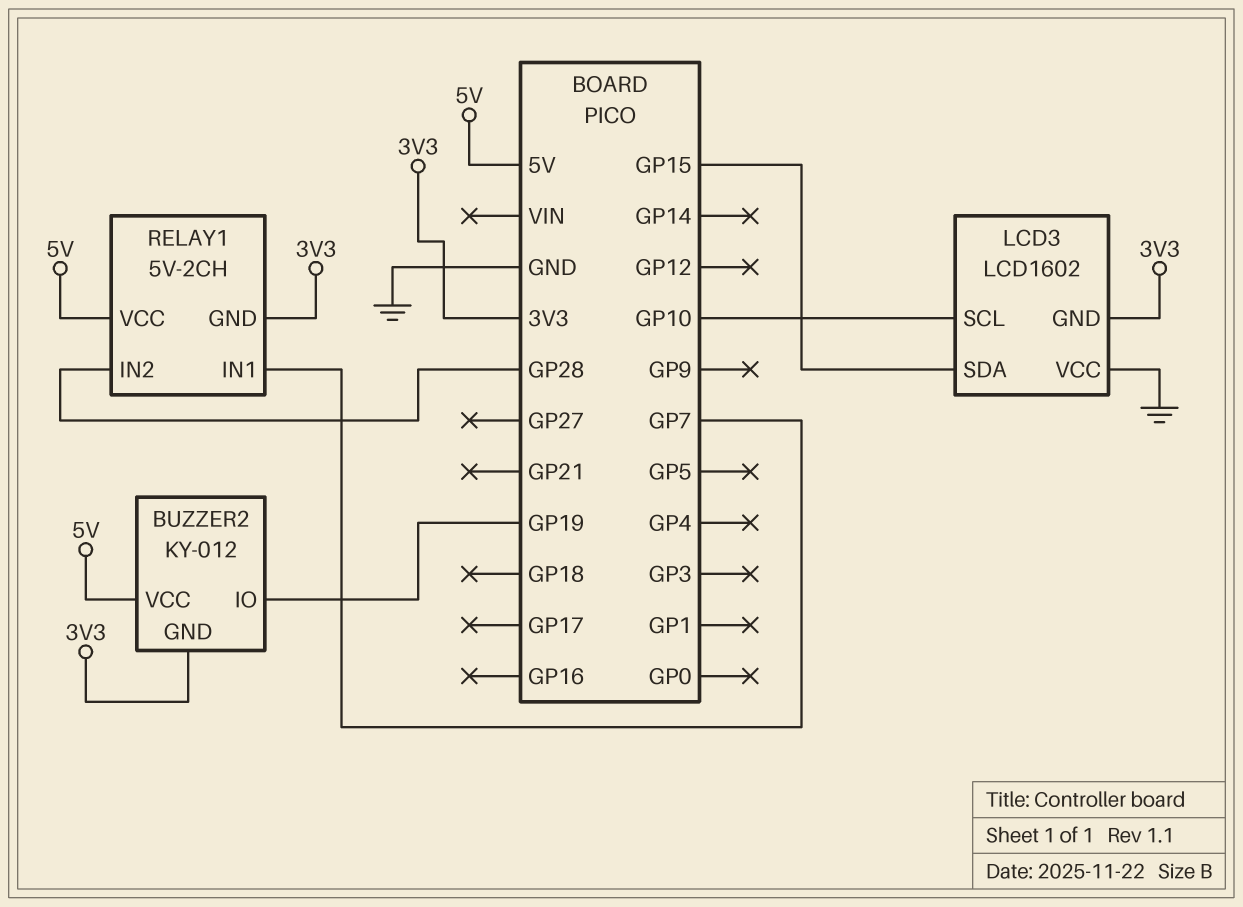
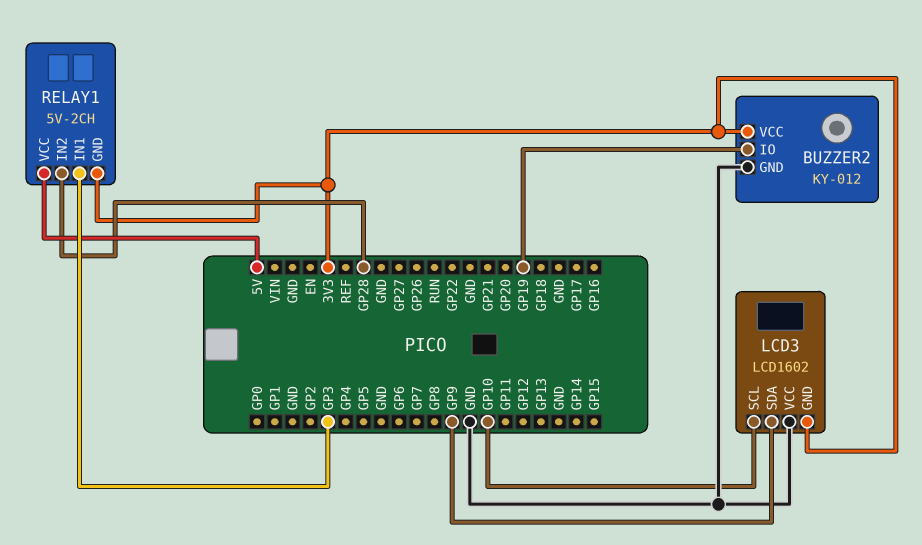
BUZZER2 pin GND: 3V3 -> GND
BUZZER2 pin VCC: 5V -> 3V3
LCD3 pin SDA: GP15 -> GP9
RELAY1 pin IN1: GP7 -> GP3

